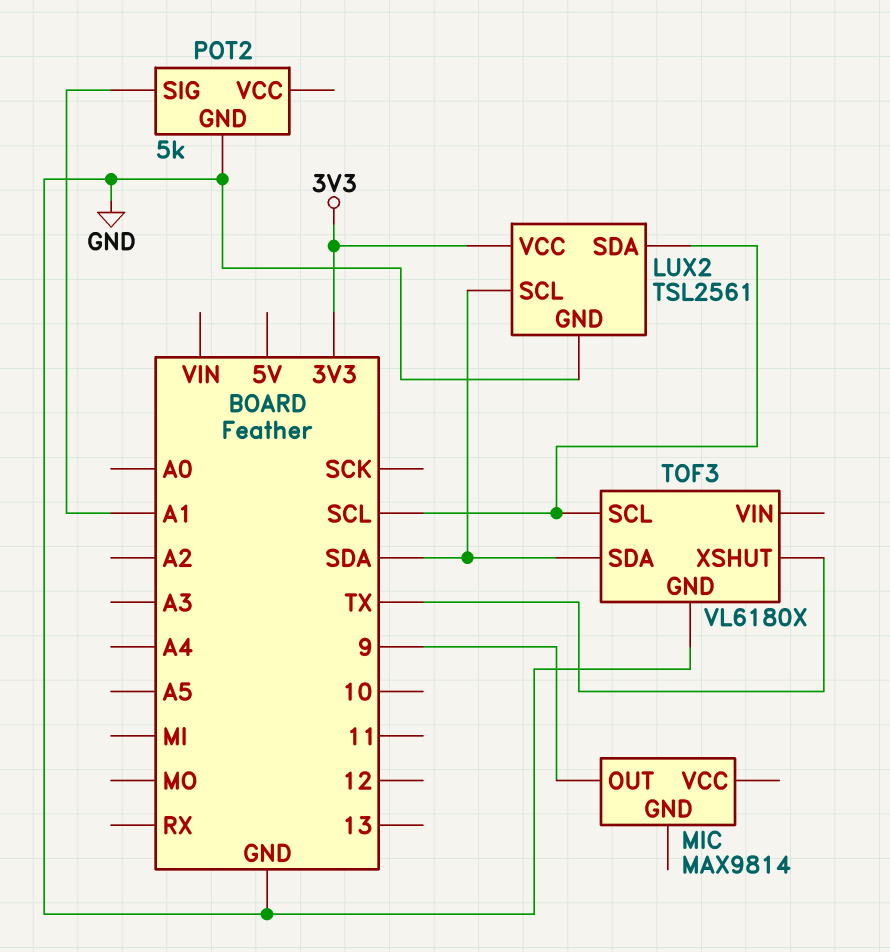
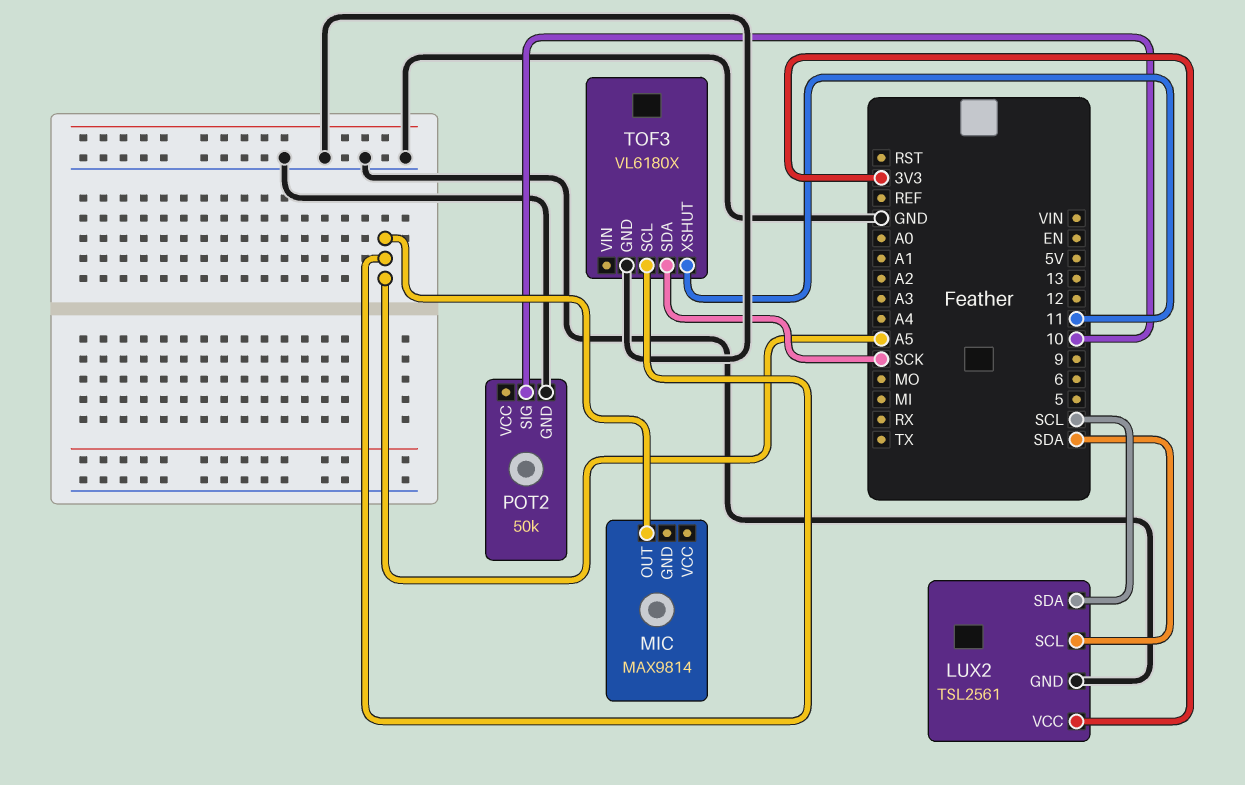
MIC pin OUT: 9 -> A5
POT2: 5k -> 50k
POT2 pin SIG: A1 -> 10
TOF3 pin SCL: SCL -> A5
TOF3 pin SDA: SDA -> SCK
TOF3 pin XSHUT: TX -> 11

